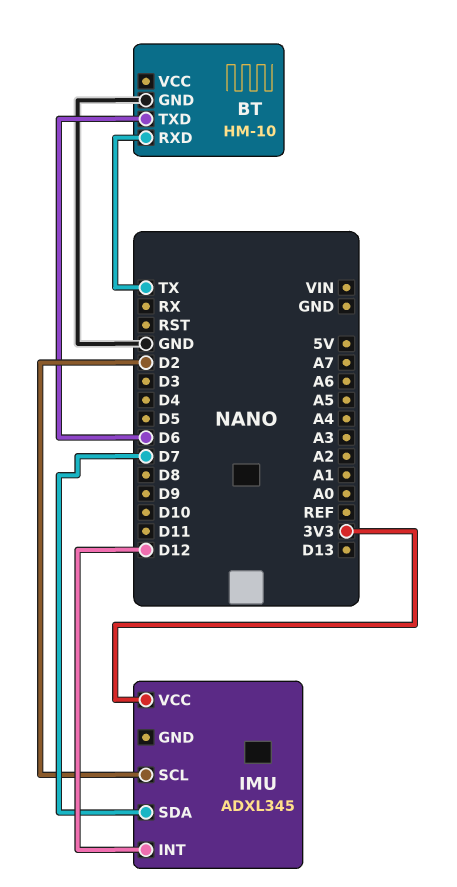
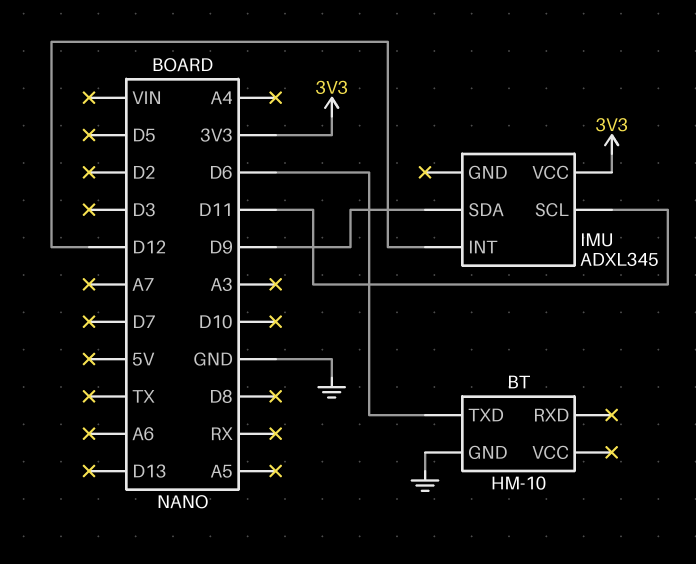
BT pin RXD: TX -> none
IMU pin SCL: D2 -> D11
IMU pin SDA: D7 -> D9

